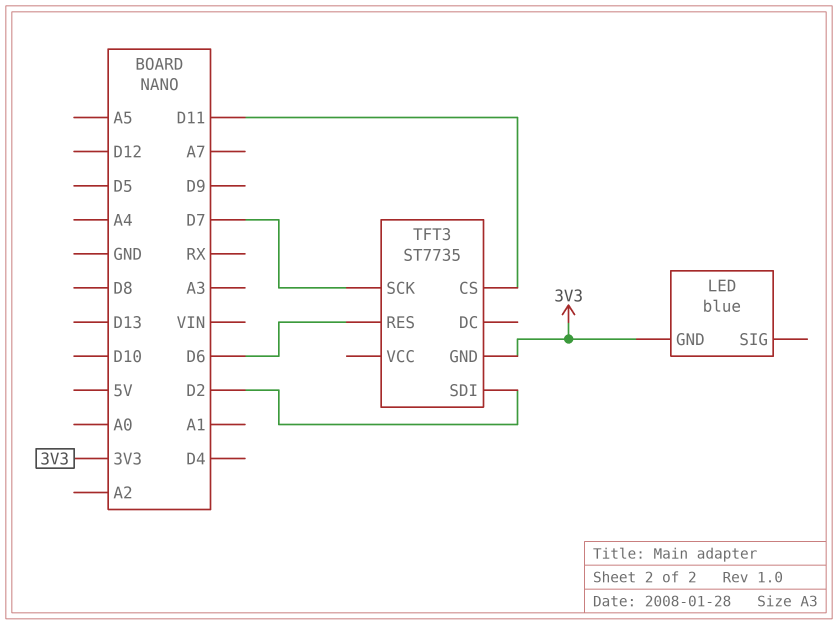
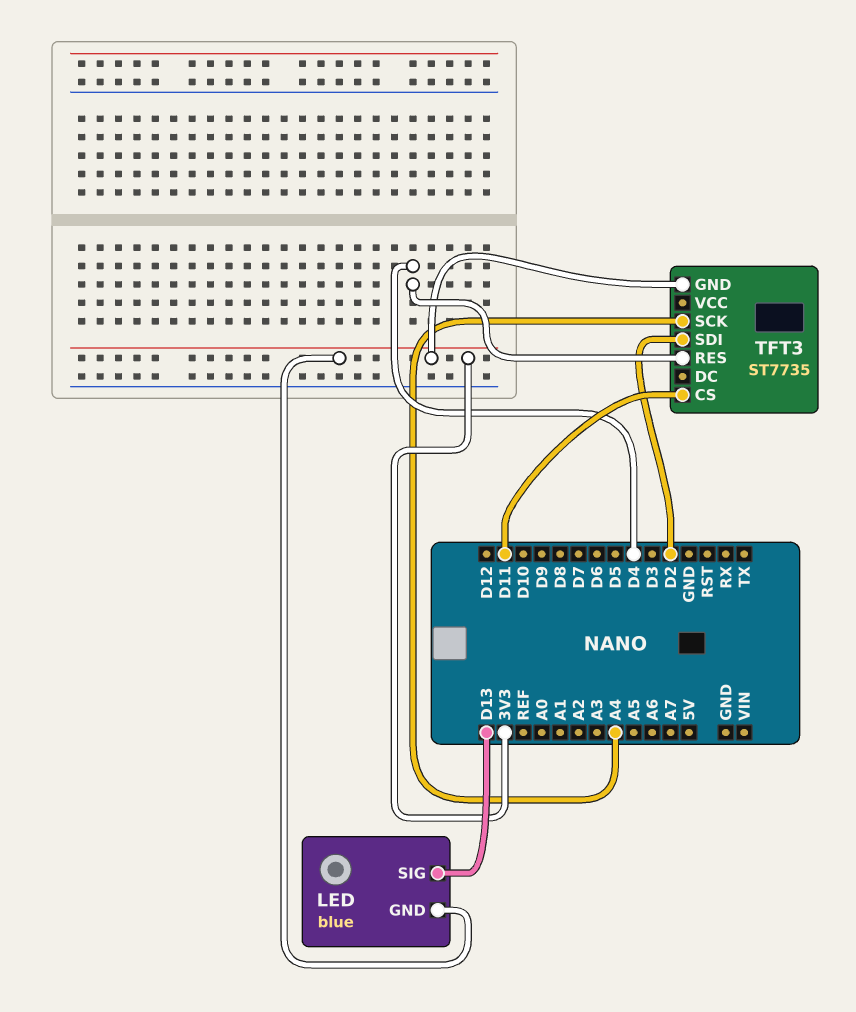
LED pin SIG: none -> D13
TFT3 pin RES: D6 -> D4
TFT3 pin SCK: D7 -> A4

